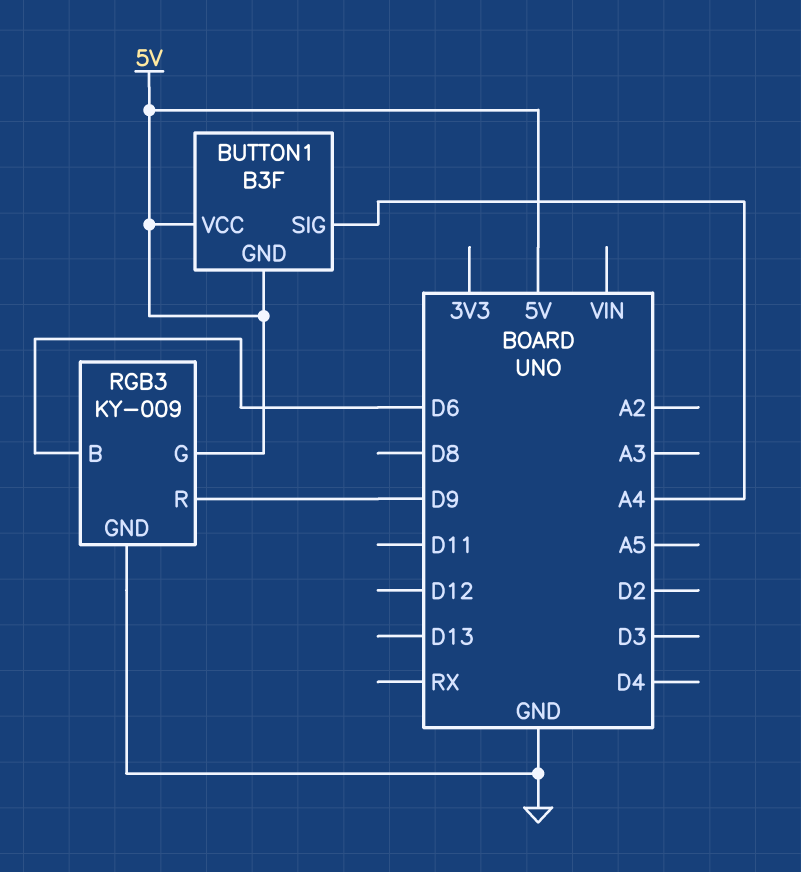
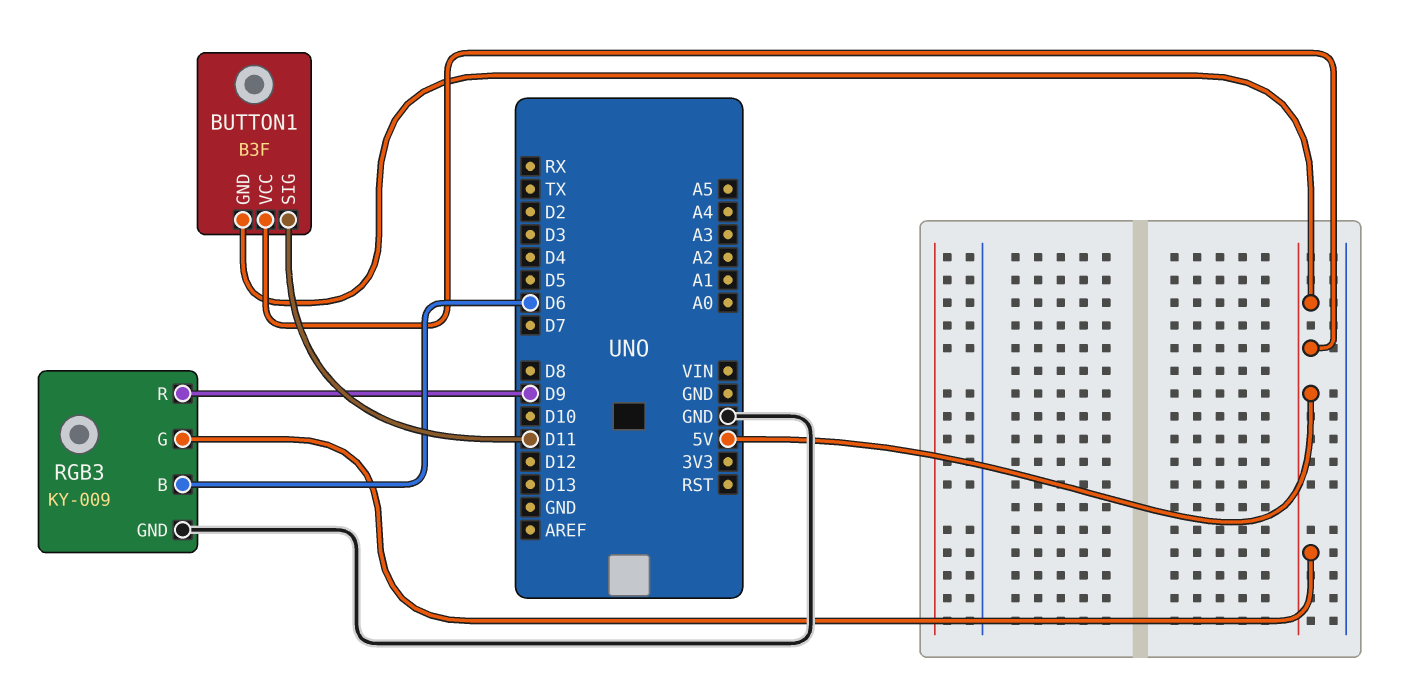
BUTTON1 pin SIG: A4 -> D11

